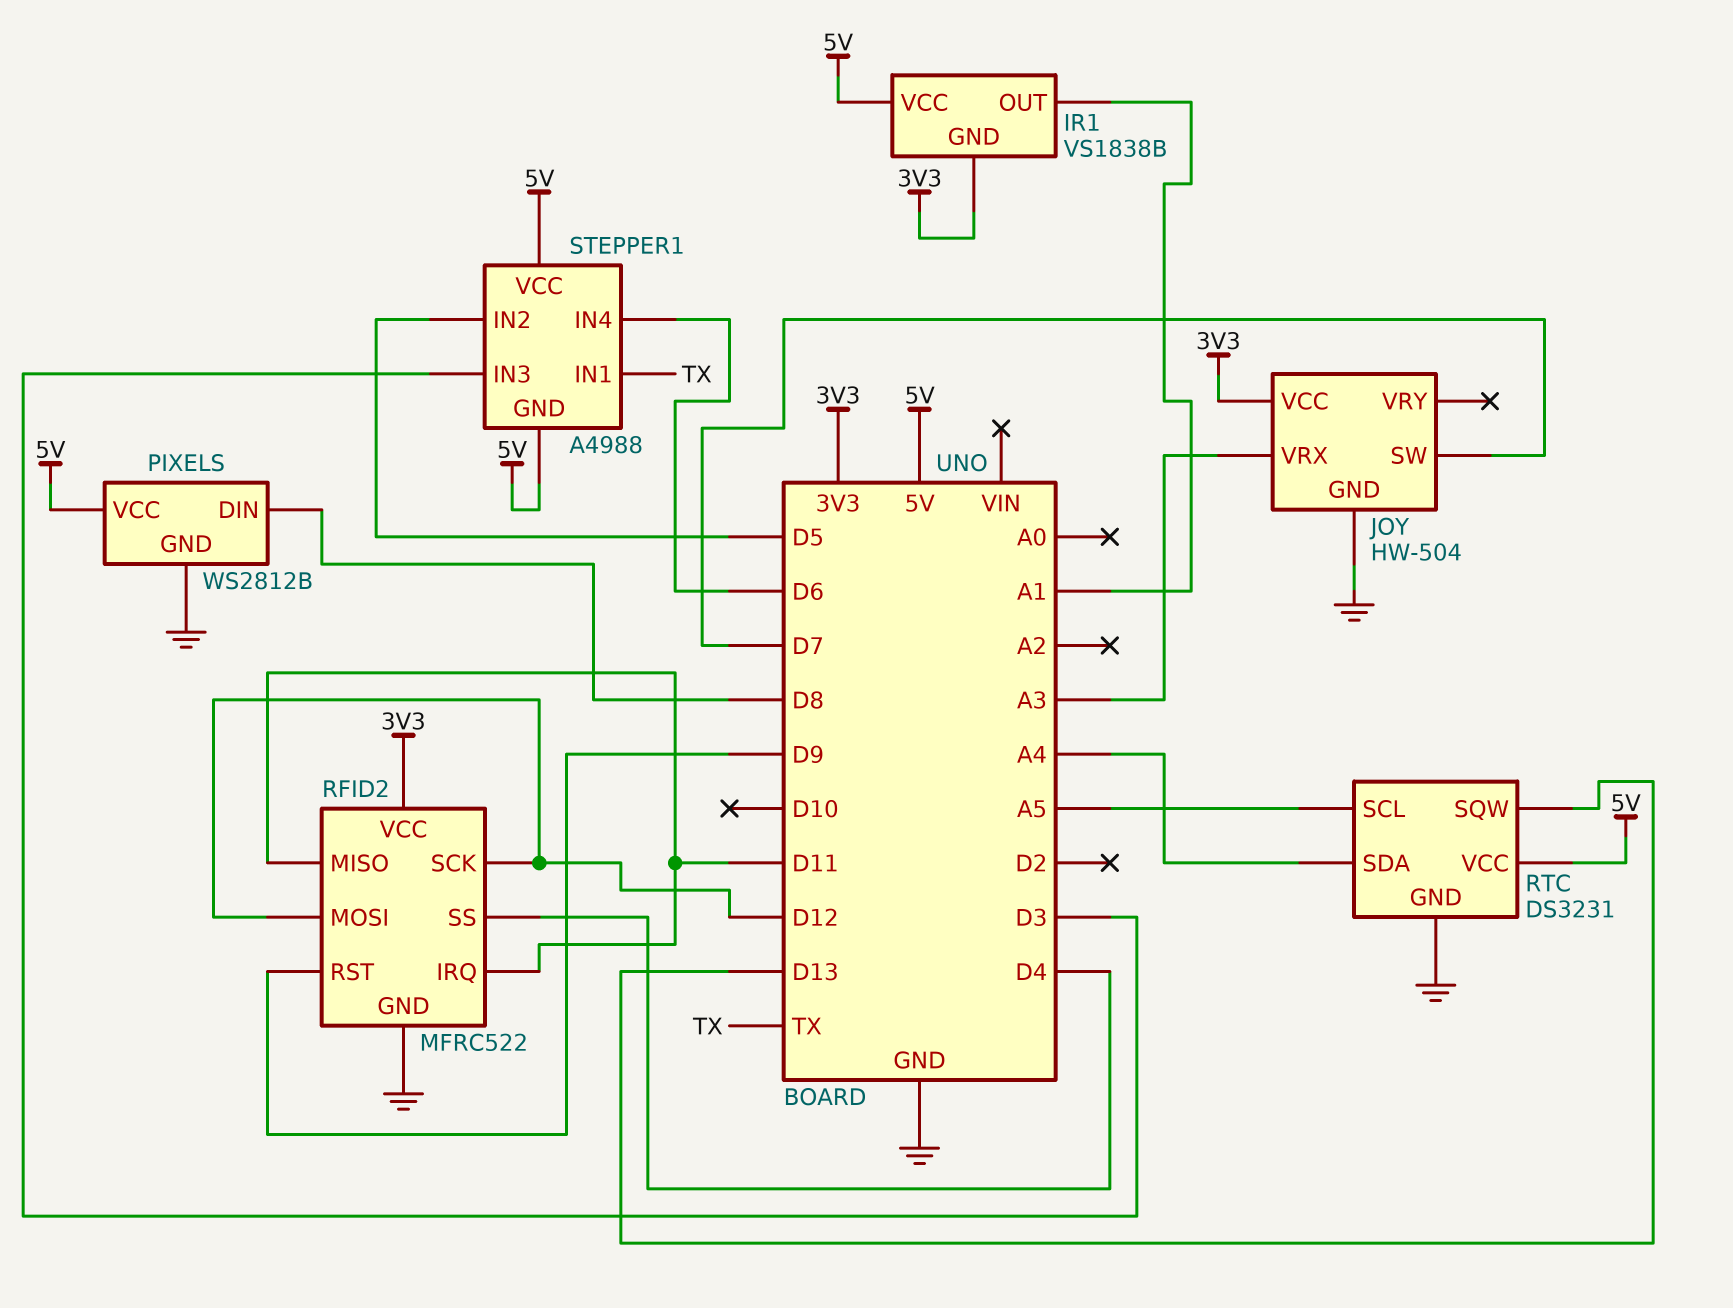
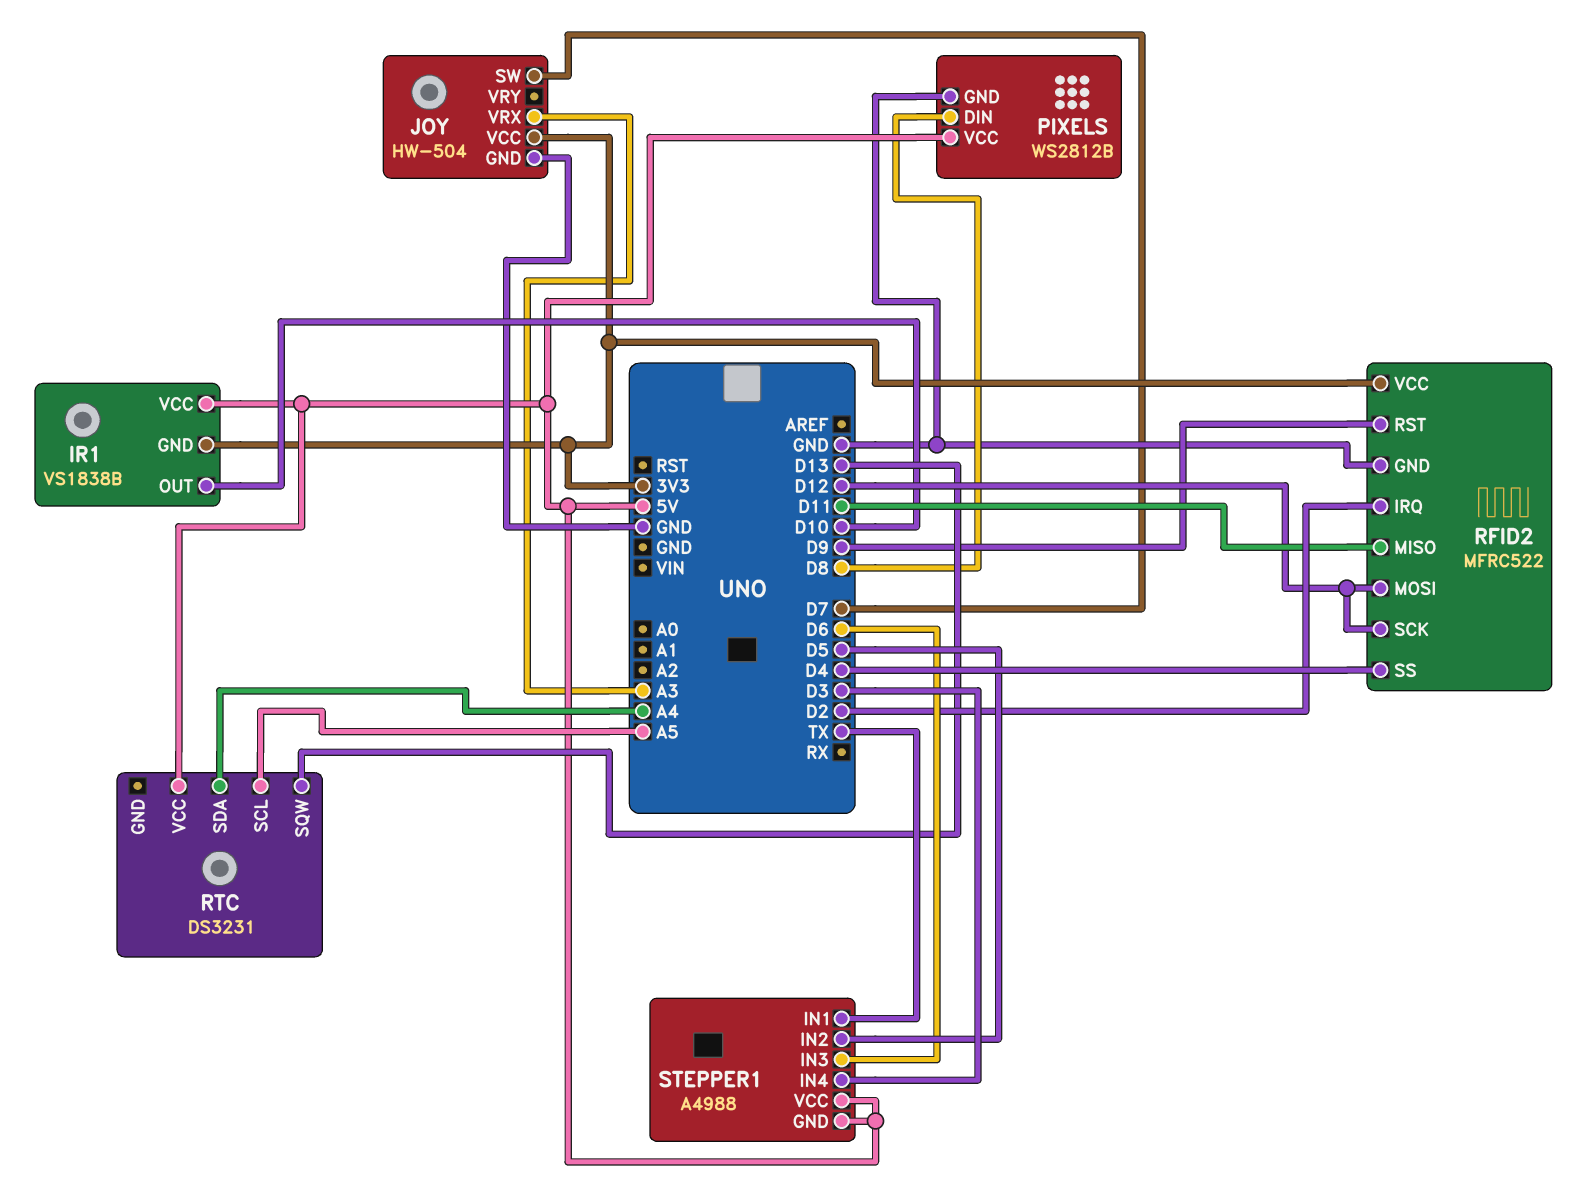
IR1 pin OUT: A1 -> D10
RFID2 pin IRQ: D11 -> D2
RTC pin GND: GND -> none
STEPPER1 pin IN3: D3 -> D6
STEPPER1 pin IN4: D6 -> D3

